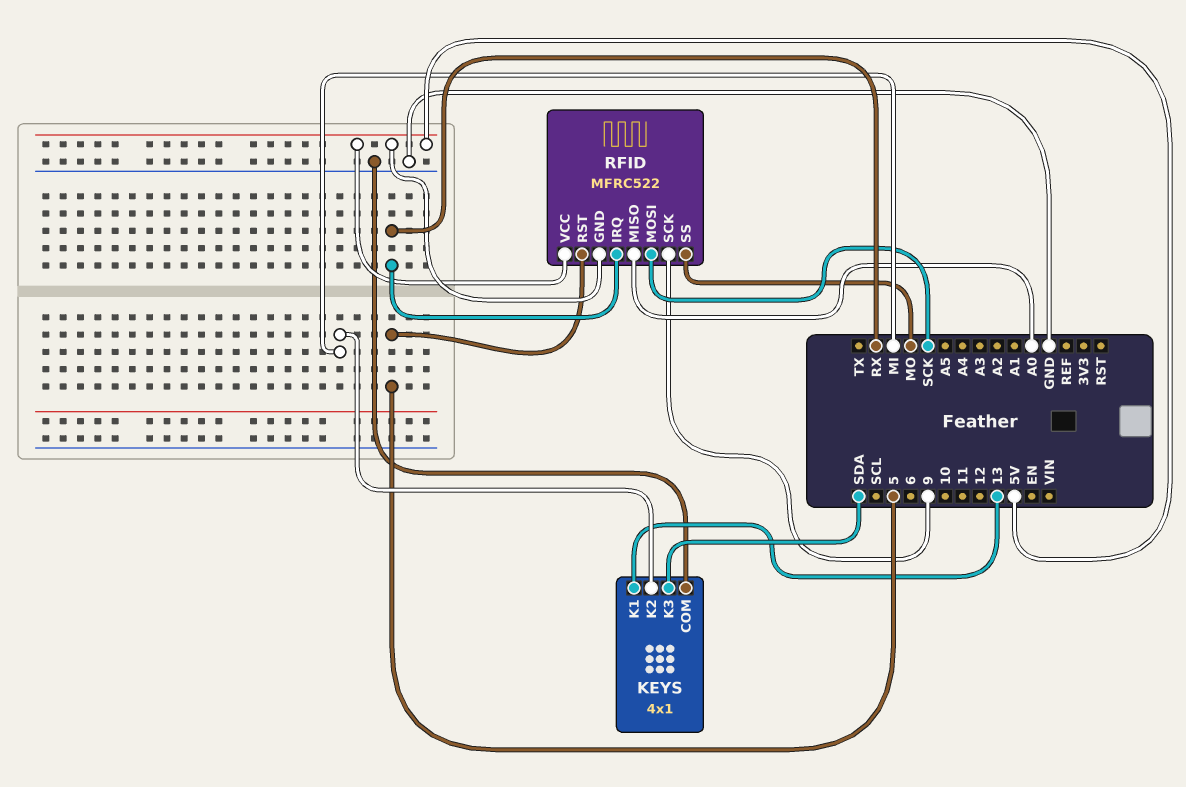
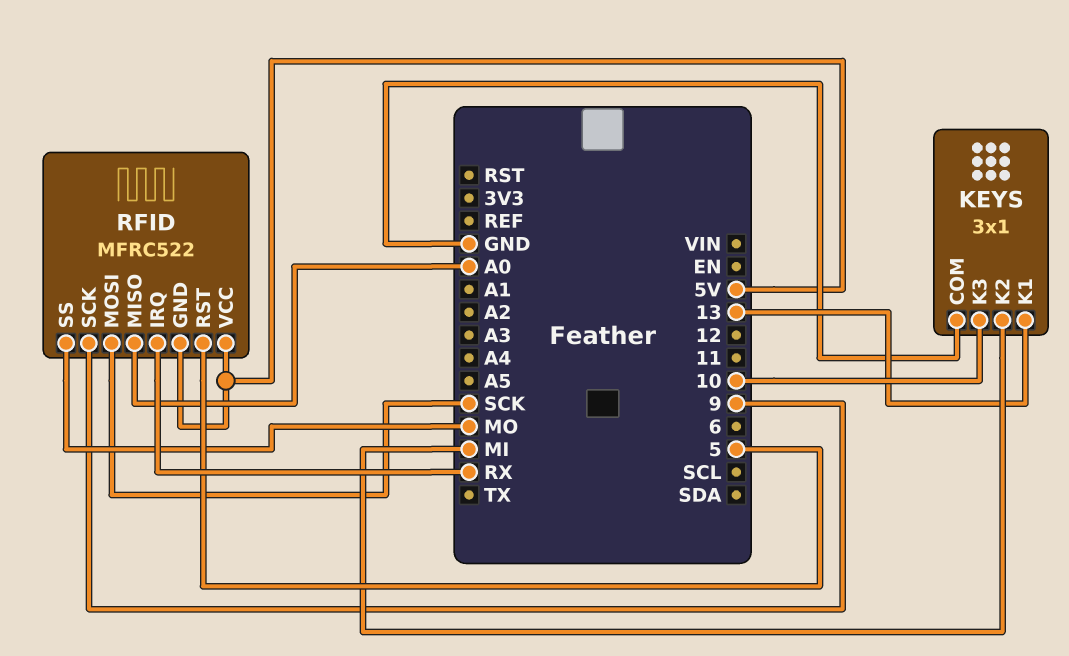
KEYS: 4x1 -> 3x1
KEYS pin K3: SDA -> 10

